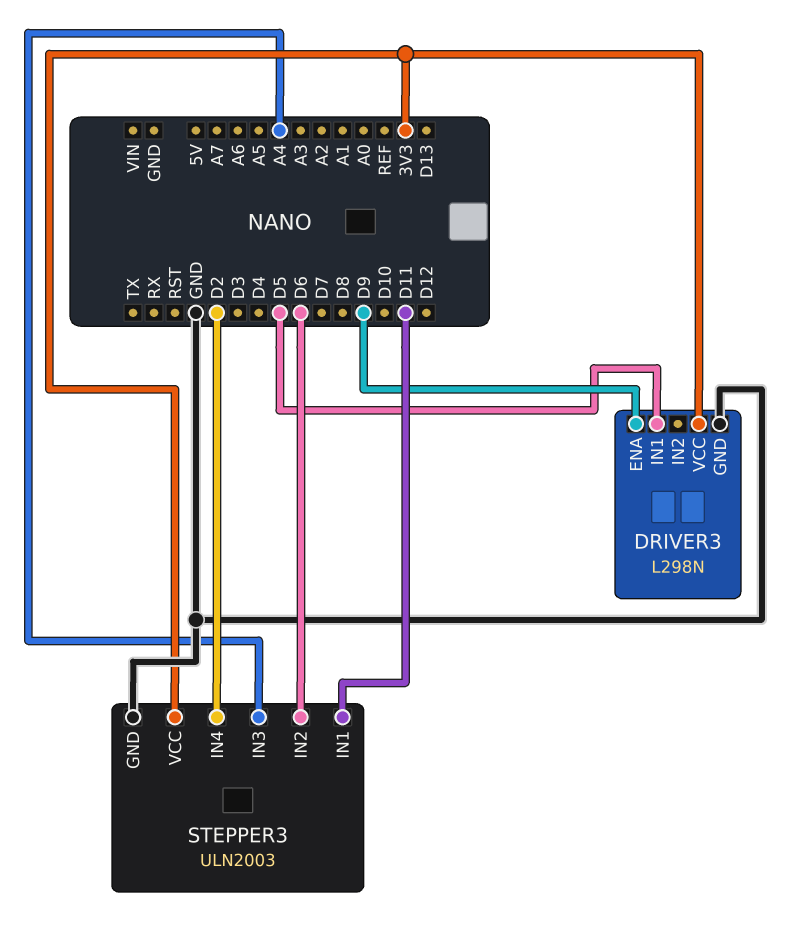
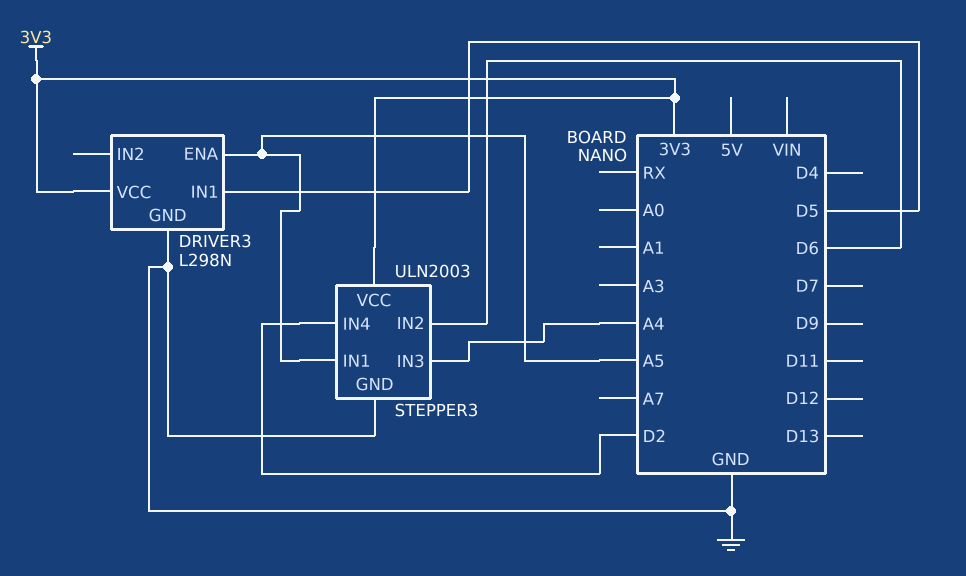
DRIVER3 pin ENA: D9 -> A5
STEPPER3 pin IN1: D11 -> A5

